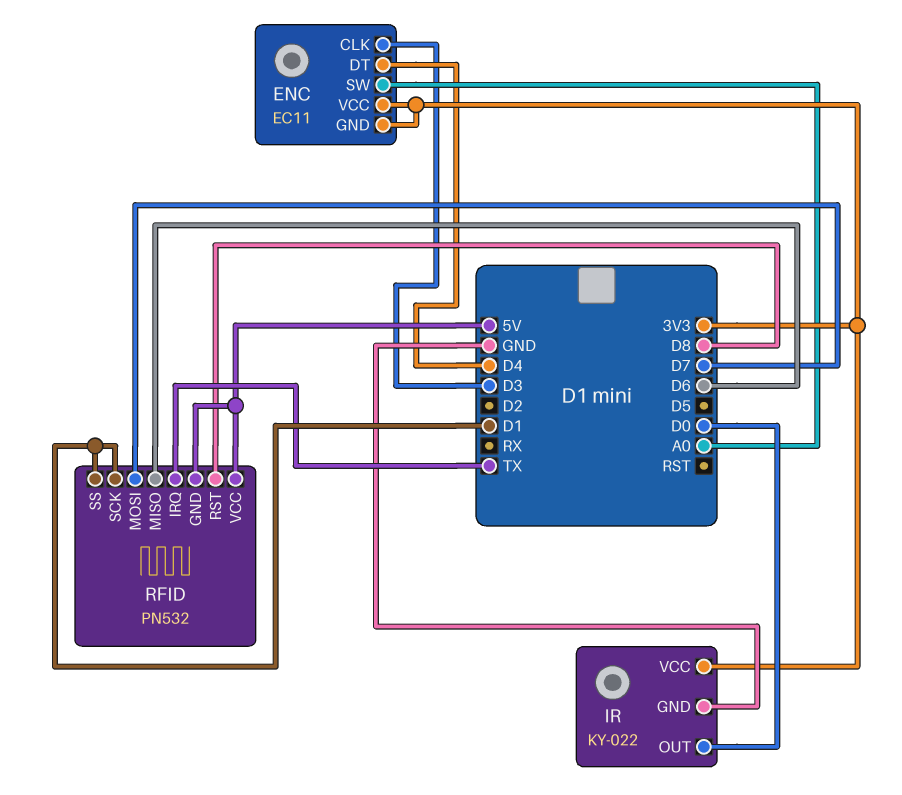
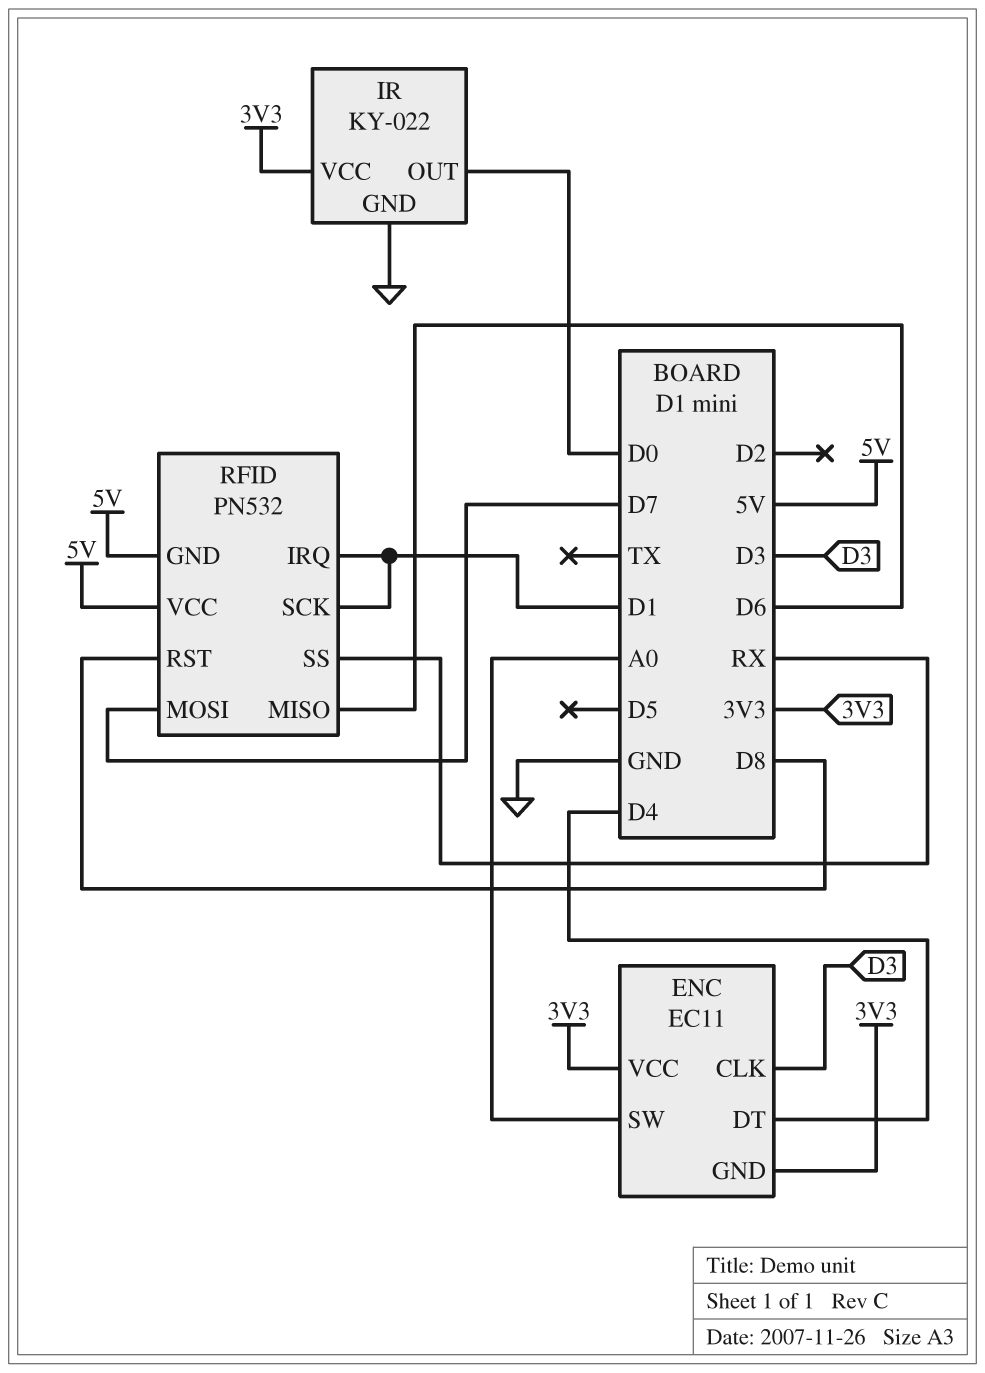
RFID pin IRQ: TX -> D1
RFID pin SS: D1 -> RX

